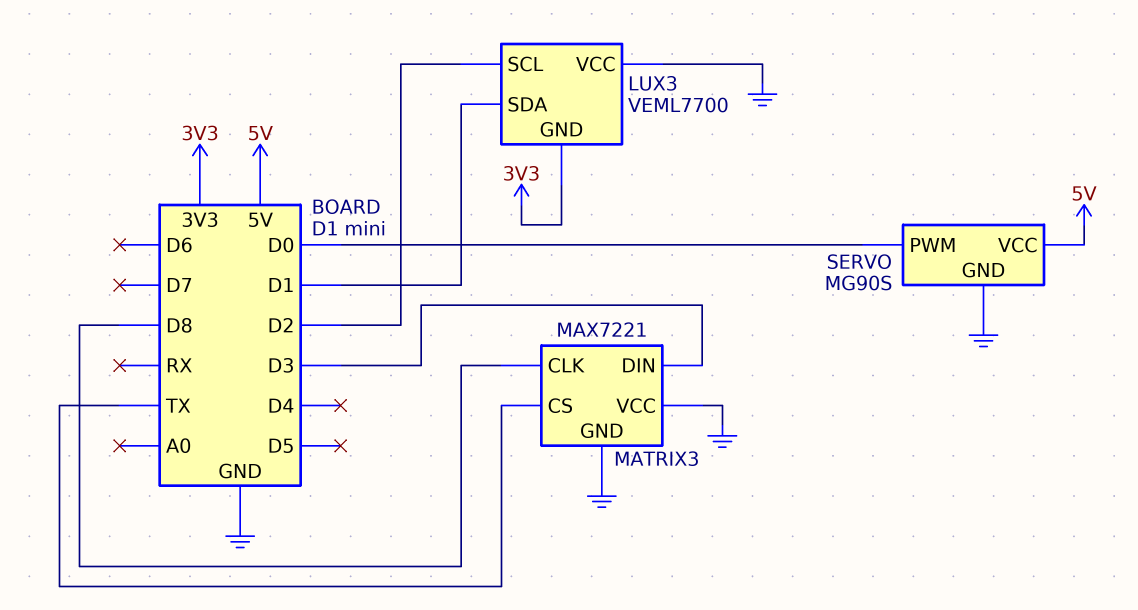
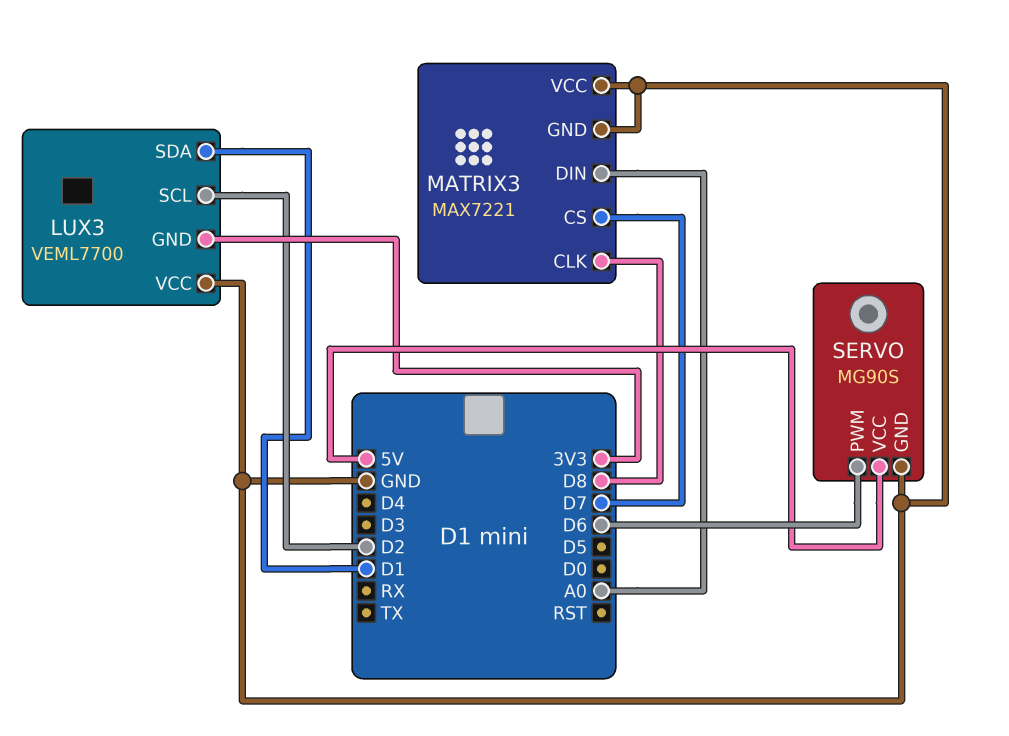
MATRIX3 pin CS: TX -> D7
MATRIX3 pin DIN: D3 -> A0
SERVO pin PWM: D0 -> D6

